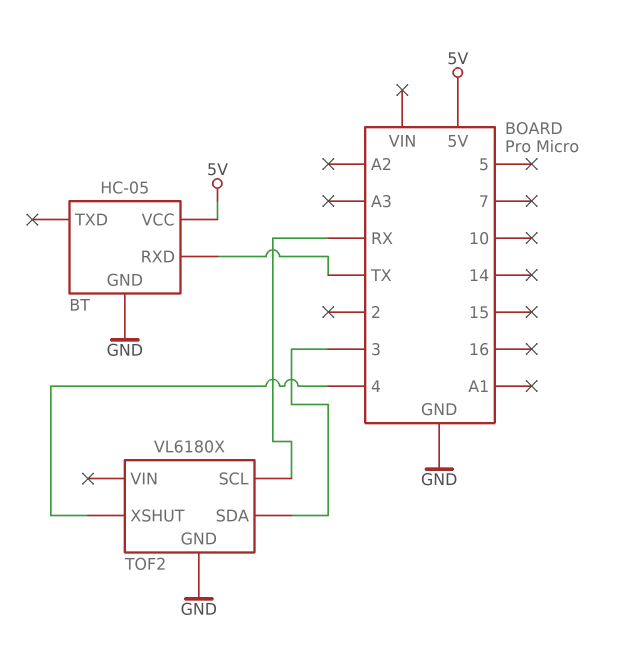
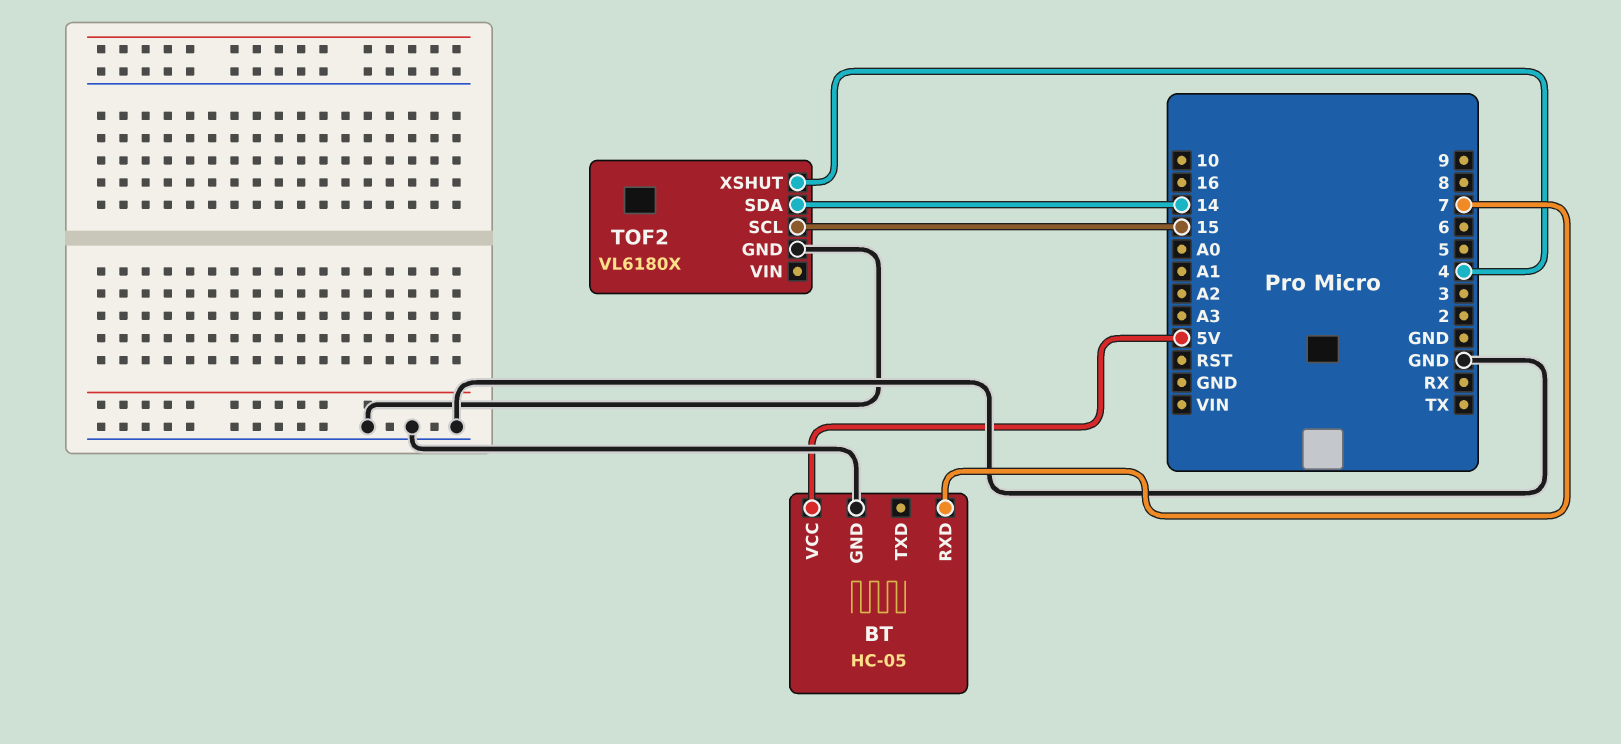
BT pin RXD: TX -> 7
TOF2 pin SCL: RX -> 15
TOF2 pin SDA: 3 -> 14

